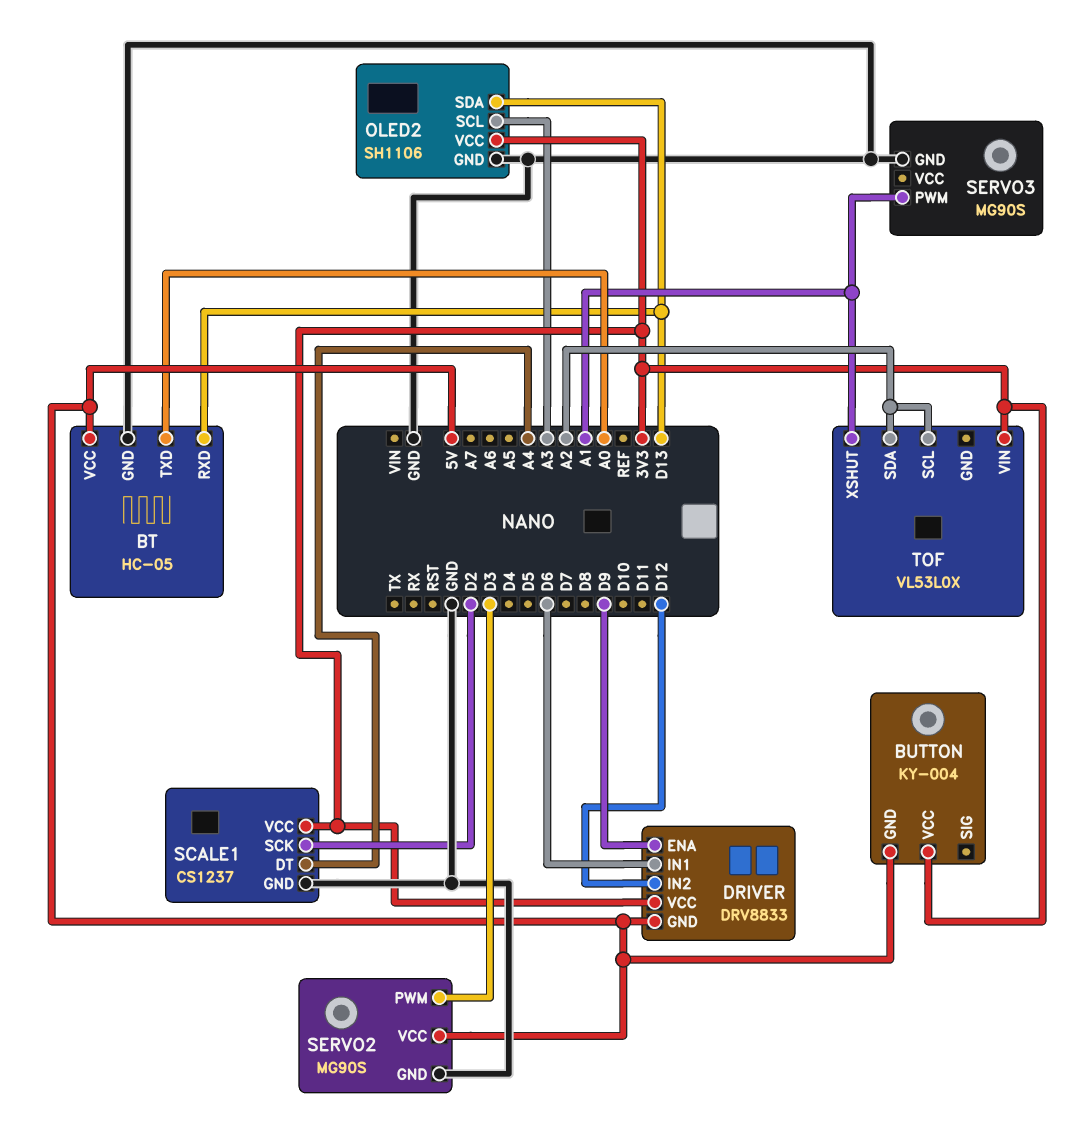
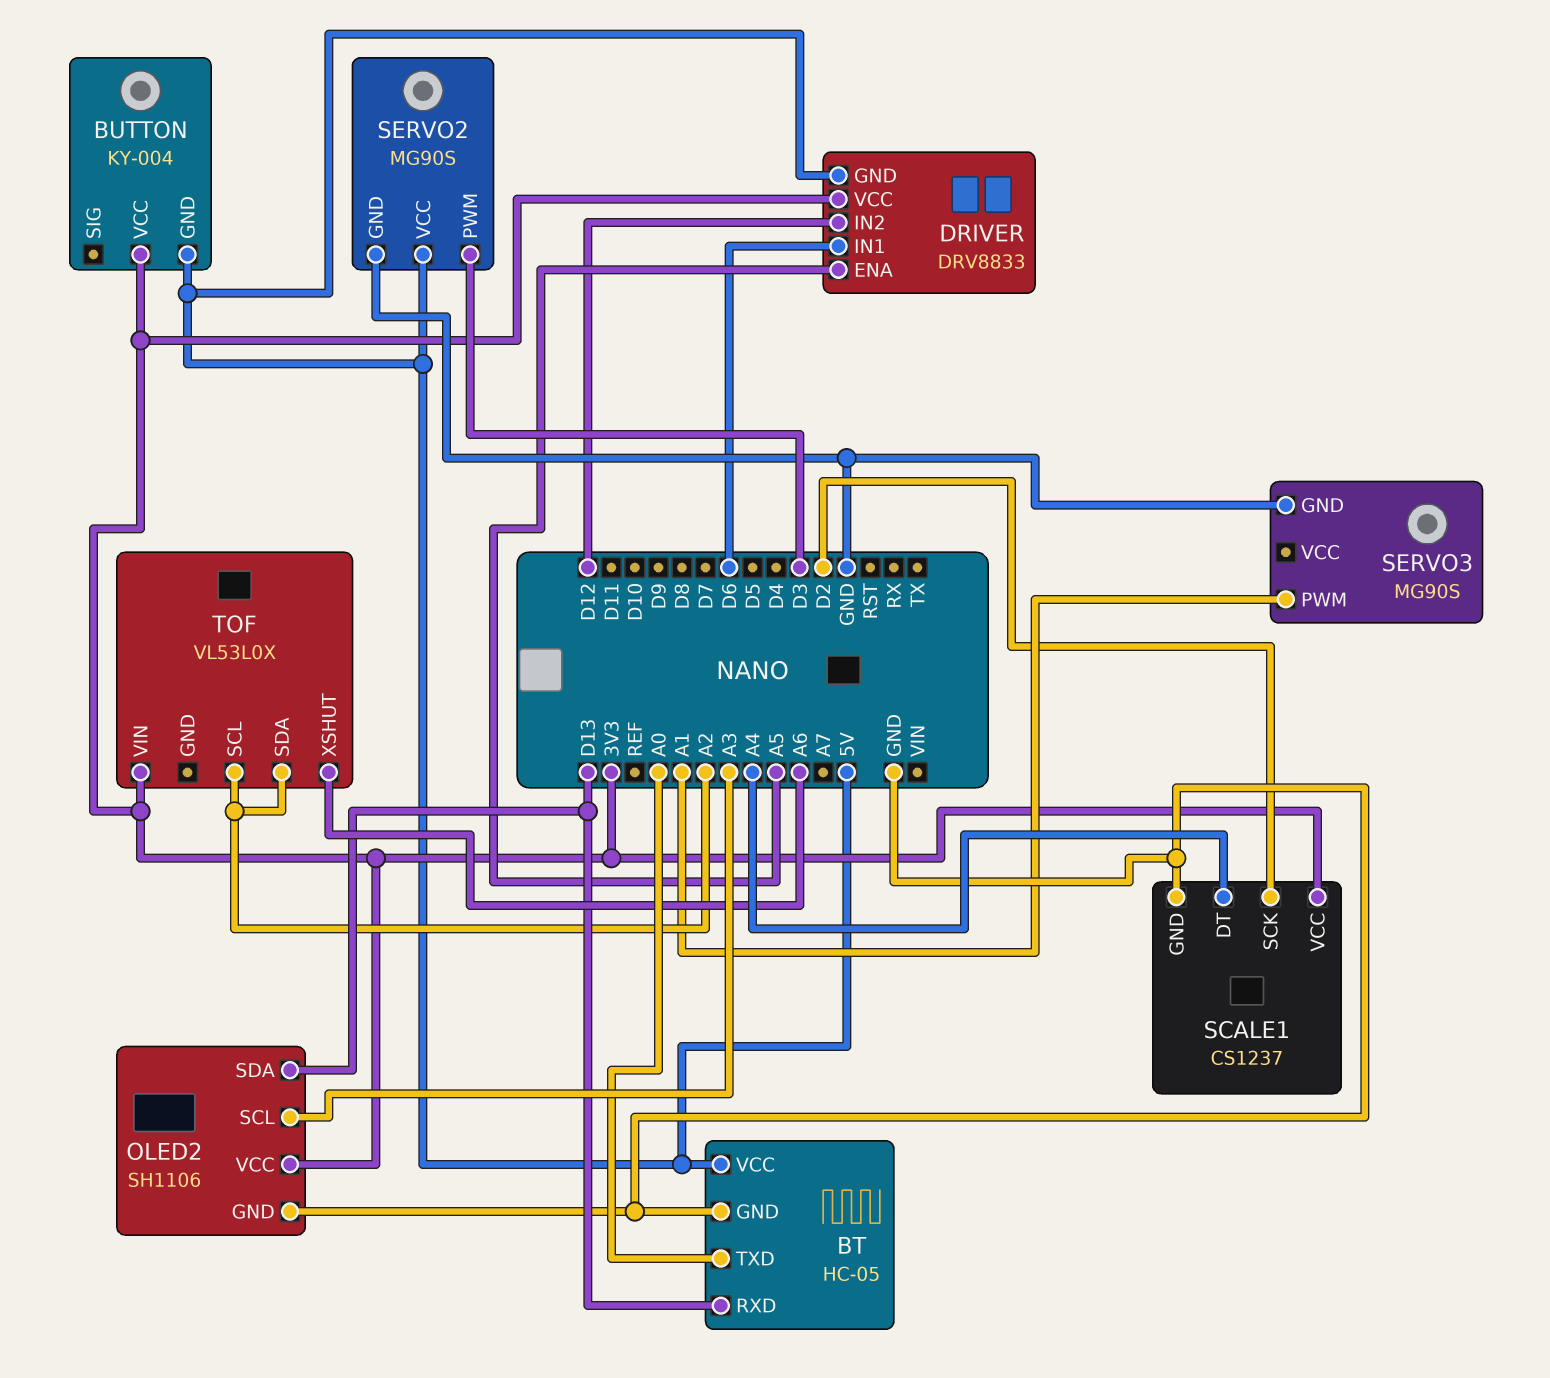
DRIVER pin ENA: D9 -> A5
TOF pin XSHUT: A1 -> A6

